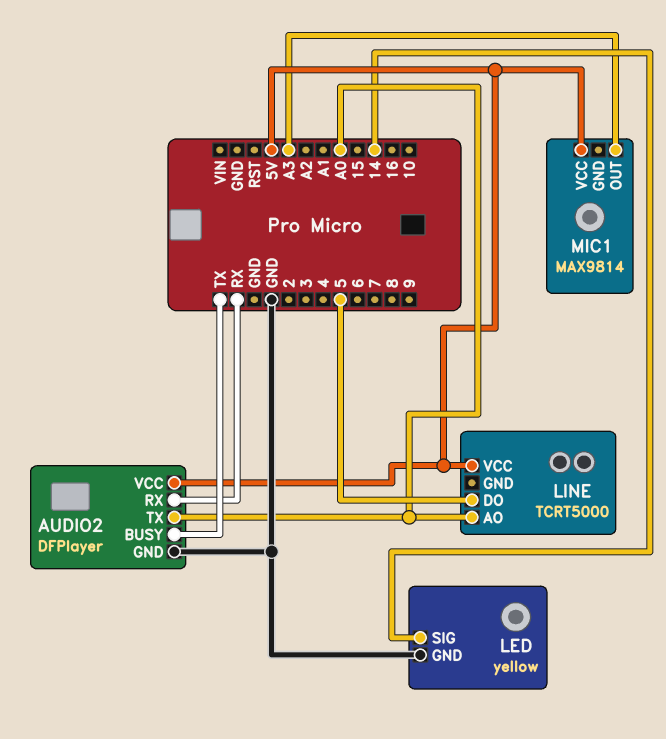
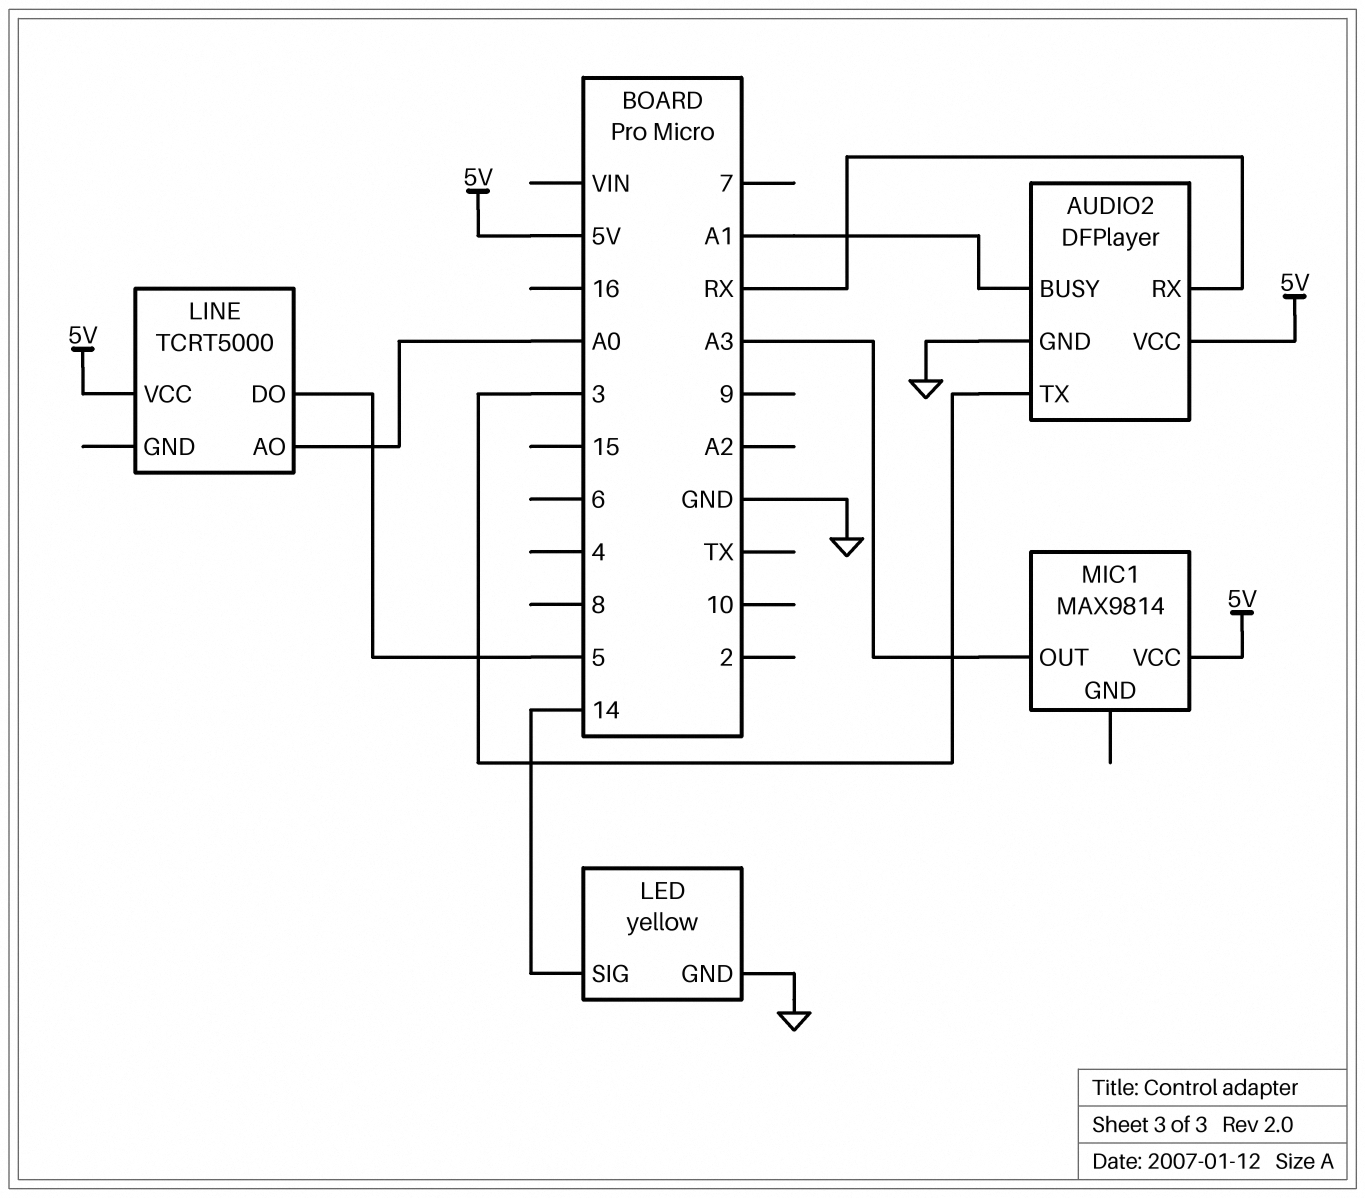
AUDIO2 pin BUSY: TX -> A1
AUDIO2 pin TX: A0 -> 3

